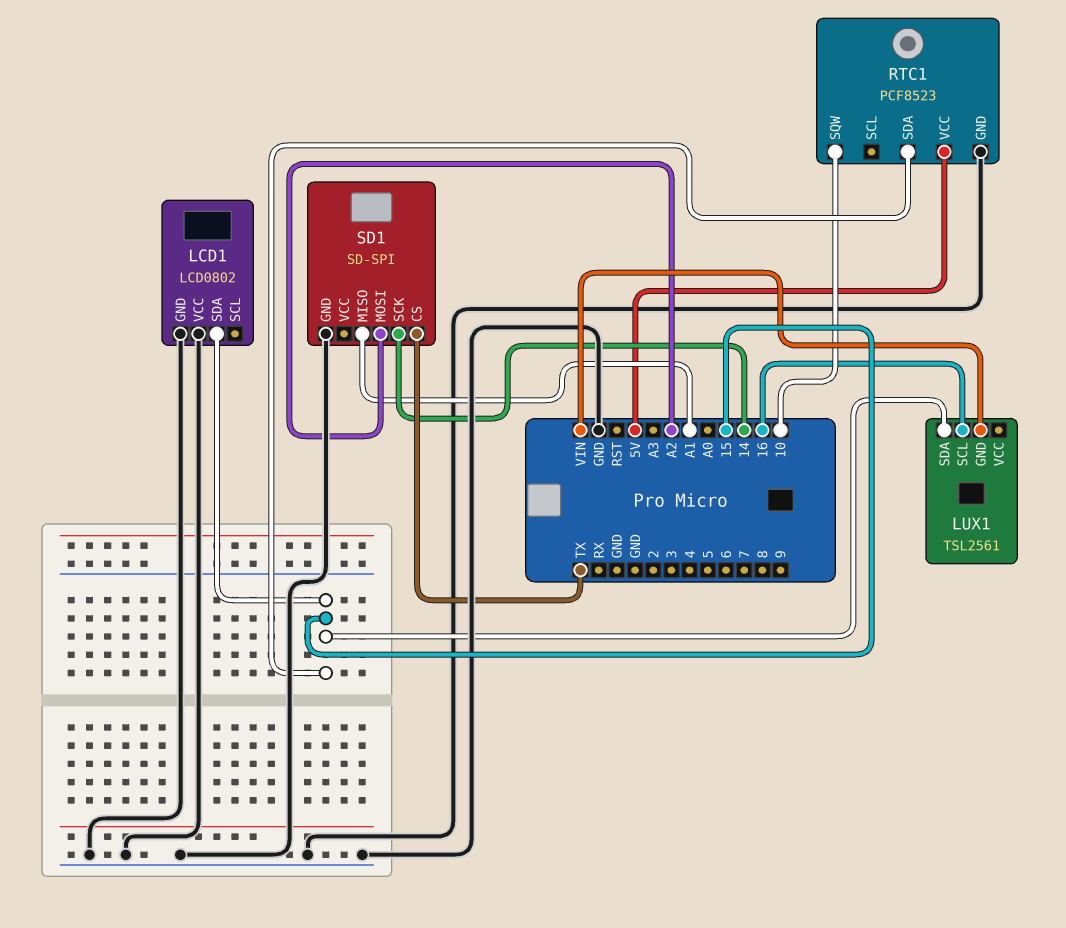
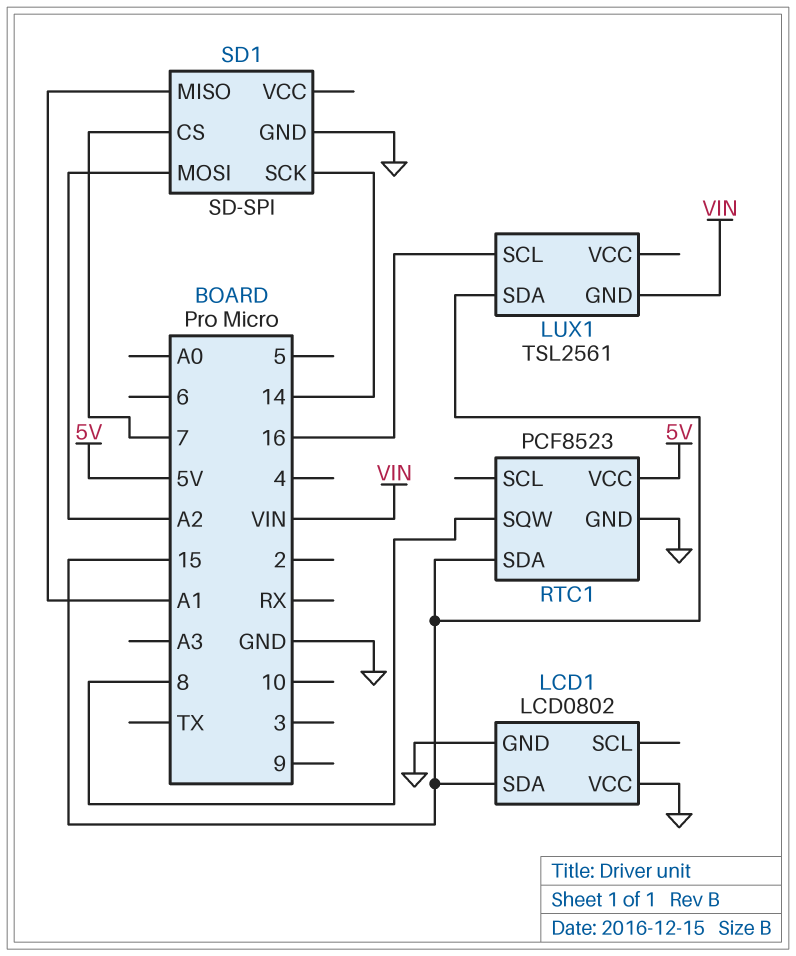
RTC1 pin SQW: 10 -> 8
SD1 pin CS: TX -> 7

